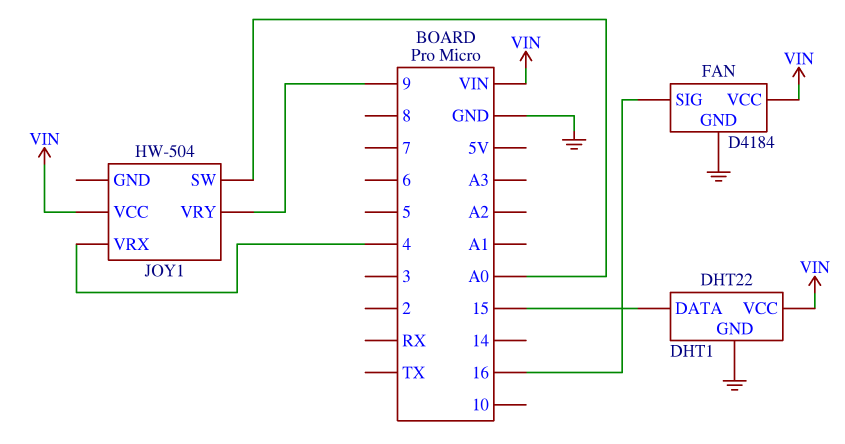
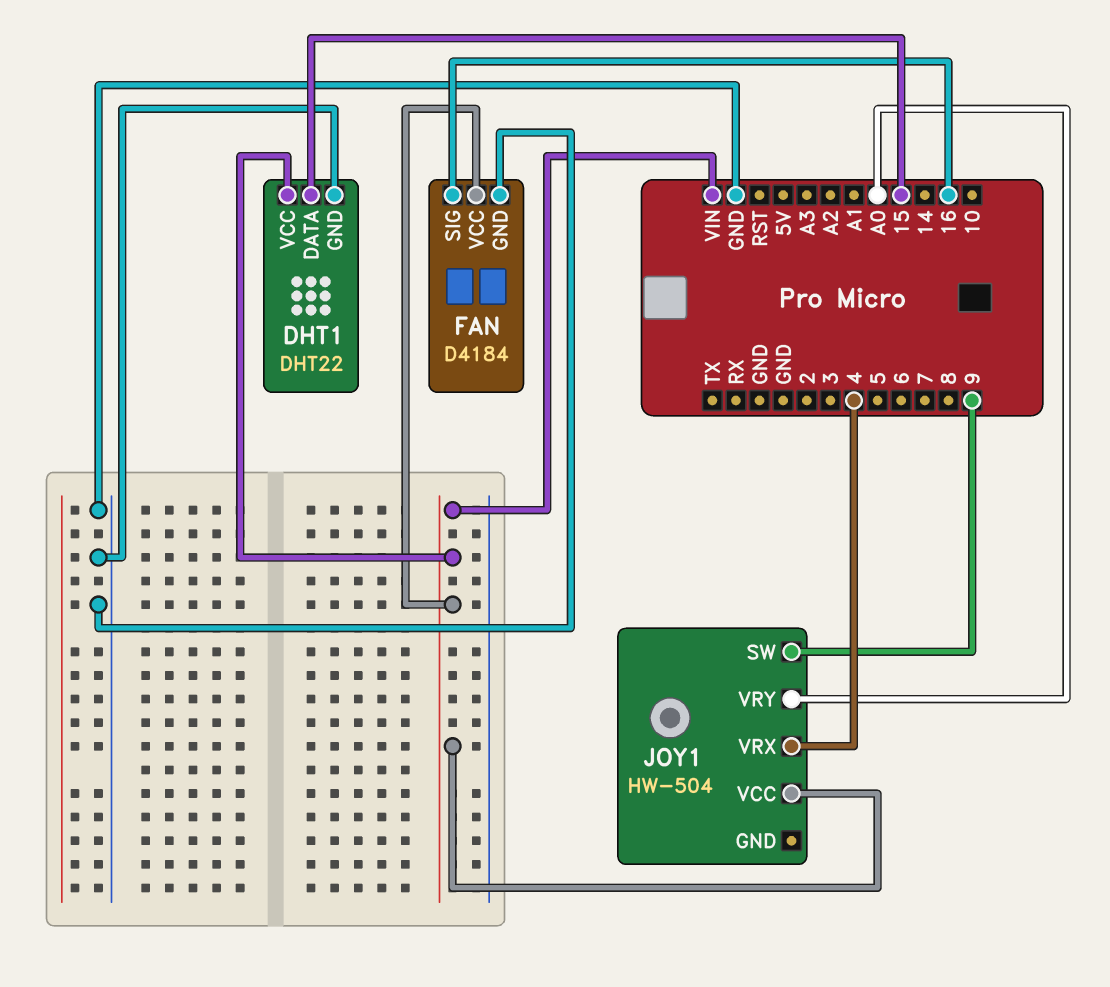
JOY1 pin SW: A0 -> 9
JOY1 pin VRY: 9 -> A0

